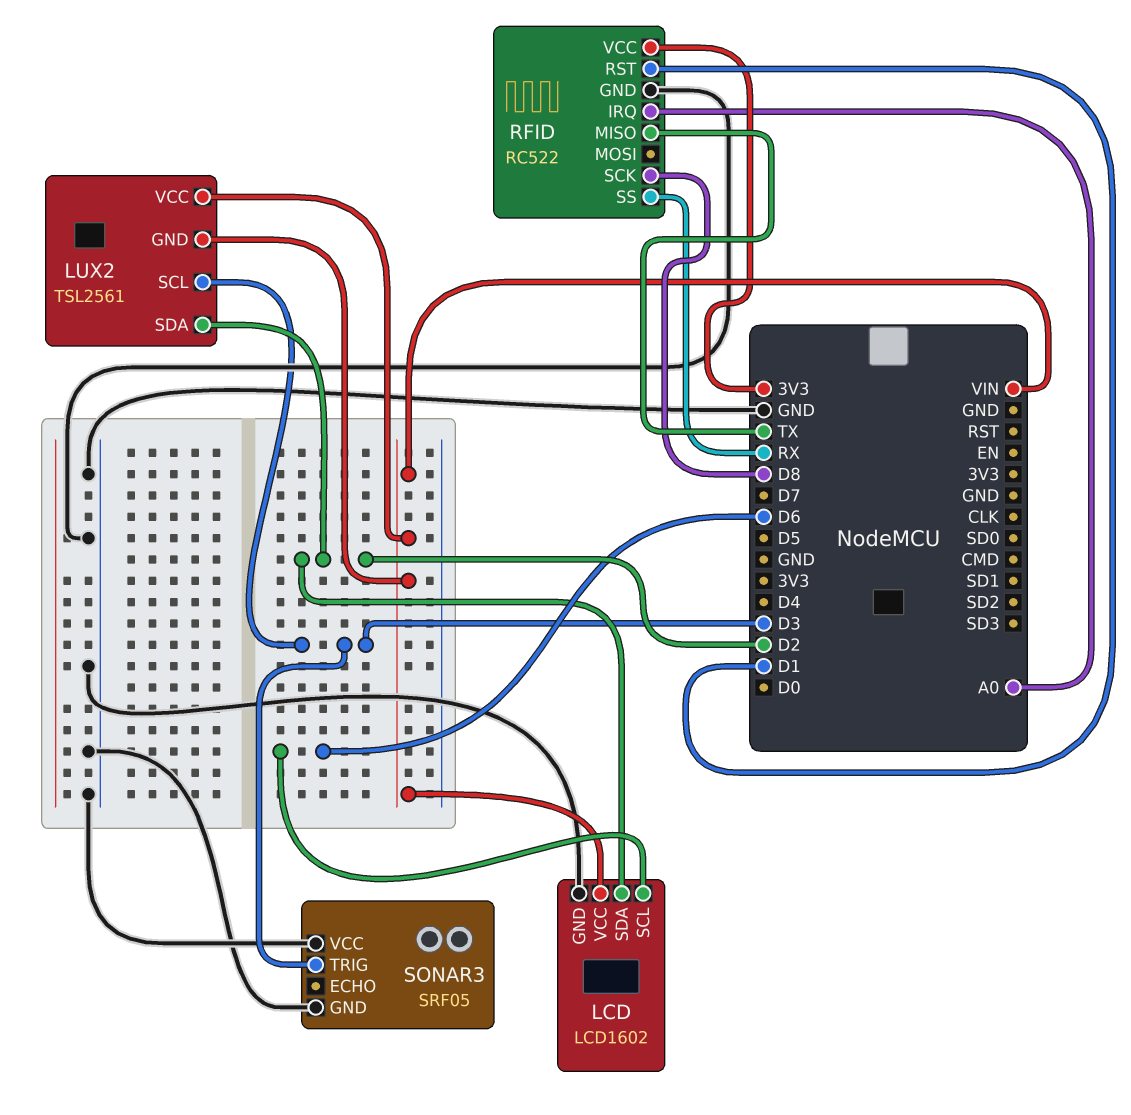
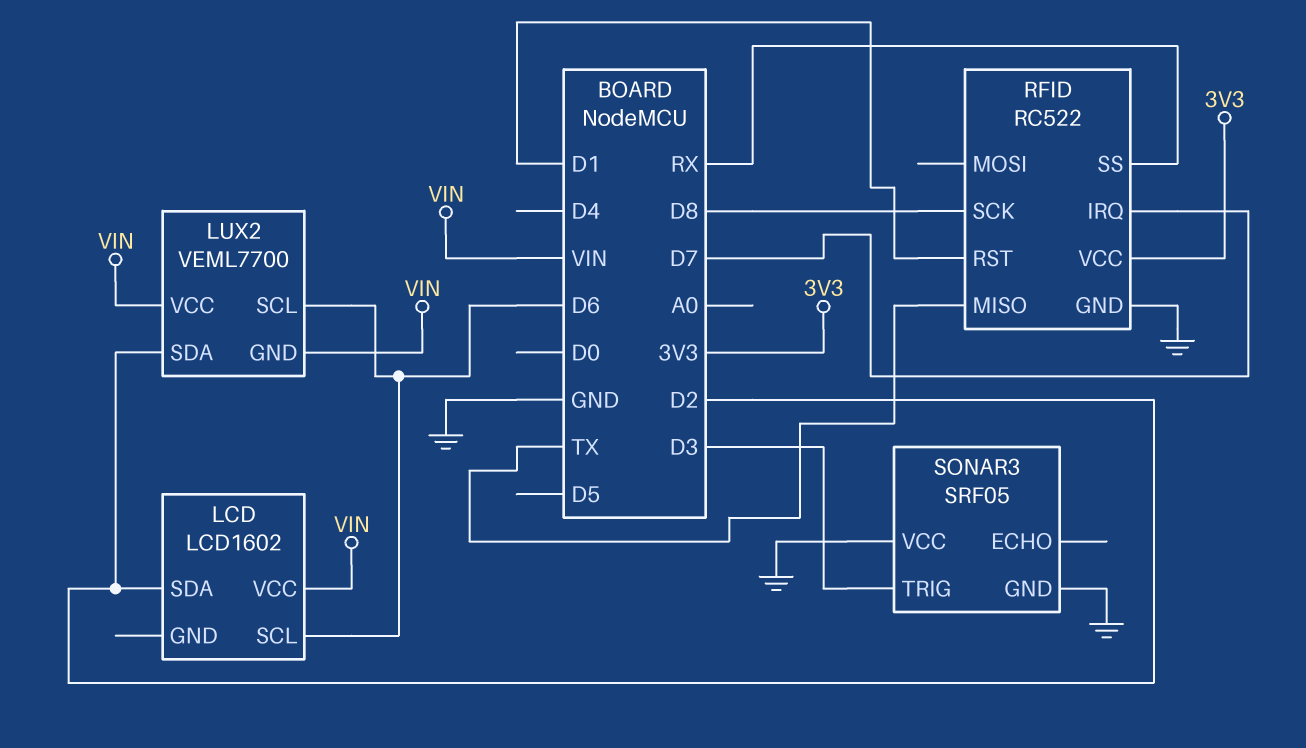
LCD pin GND: GND -> none
LUX2: TSL2561 -> VEML7700
LUX2 pin SCL: D3 -> D6
RFID pin IRQ: A0 -> D7

